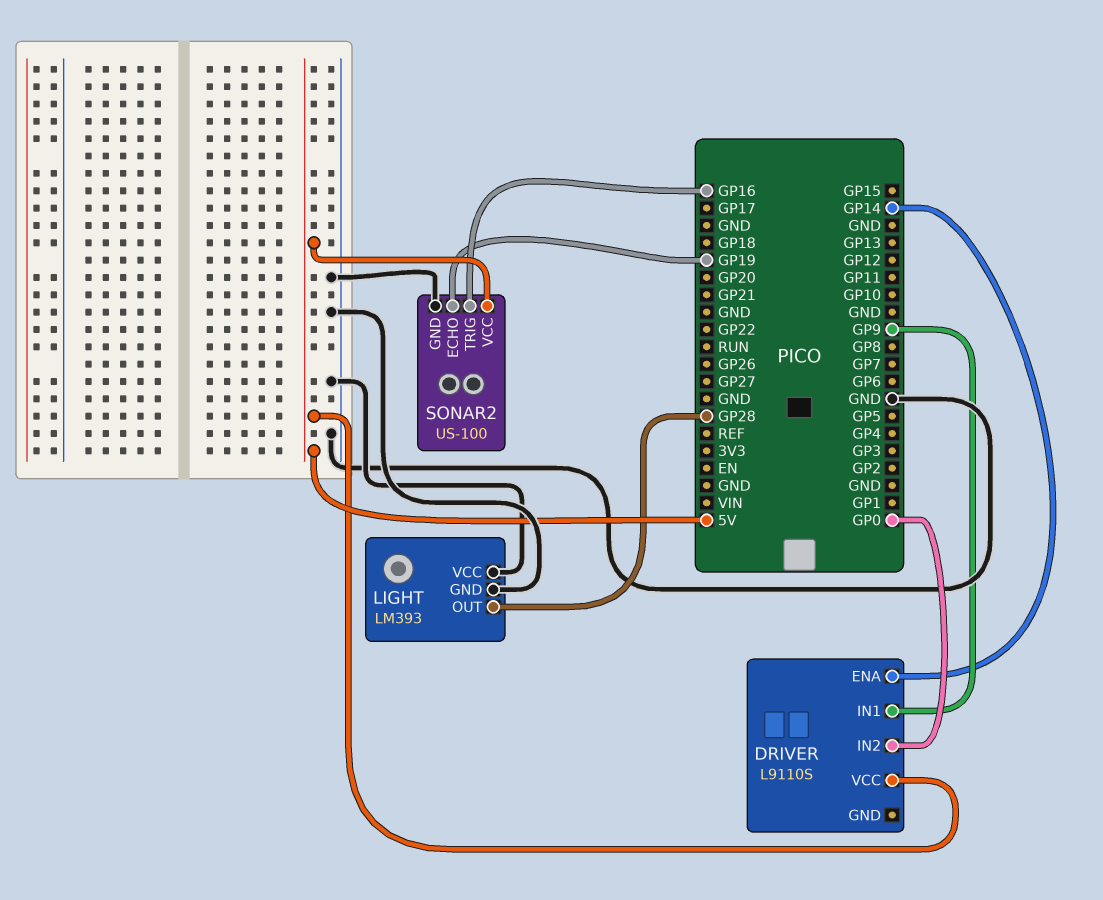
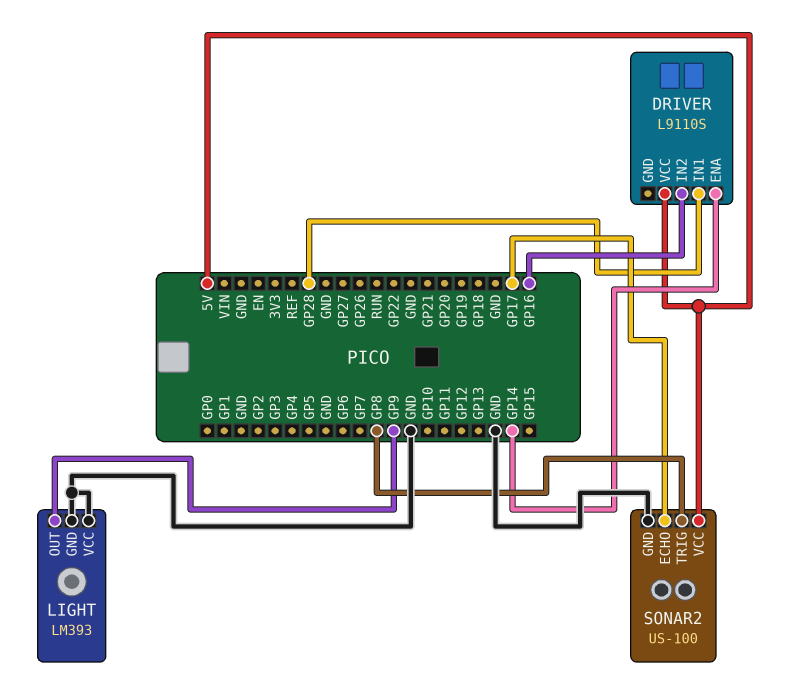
DRIVER pin IN1: GP9 -> GP28
DRIVER pin IN2: GP0 -> GP16
LIGHT pin OUT: GP28 -> GP9
SONAR2 pin ECHO: GP19 -> GP17
SONAR2 pin TRIG: GP16 -> GP8

